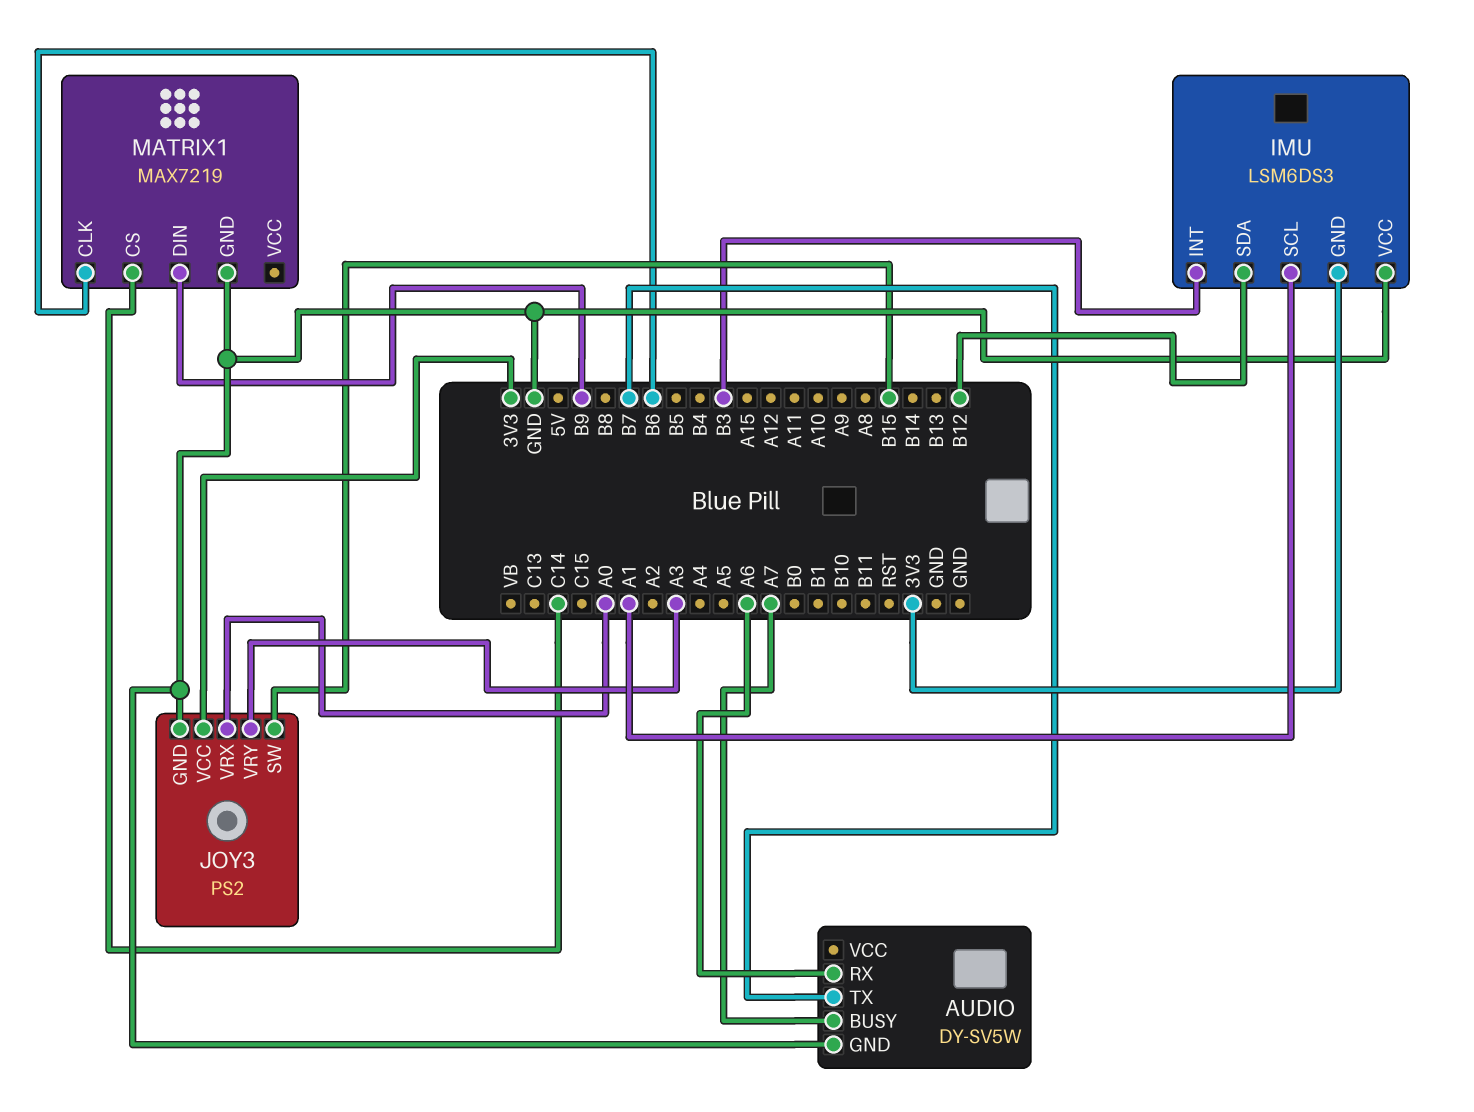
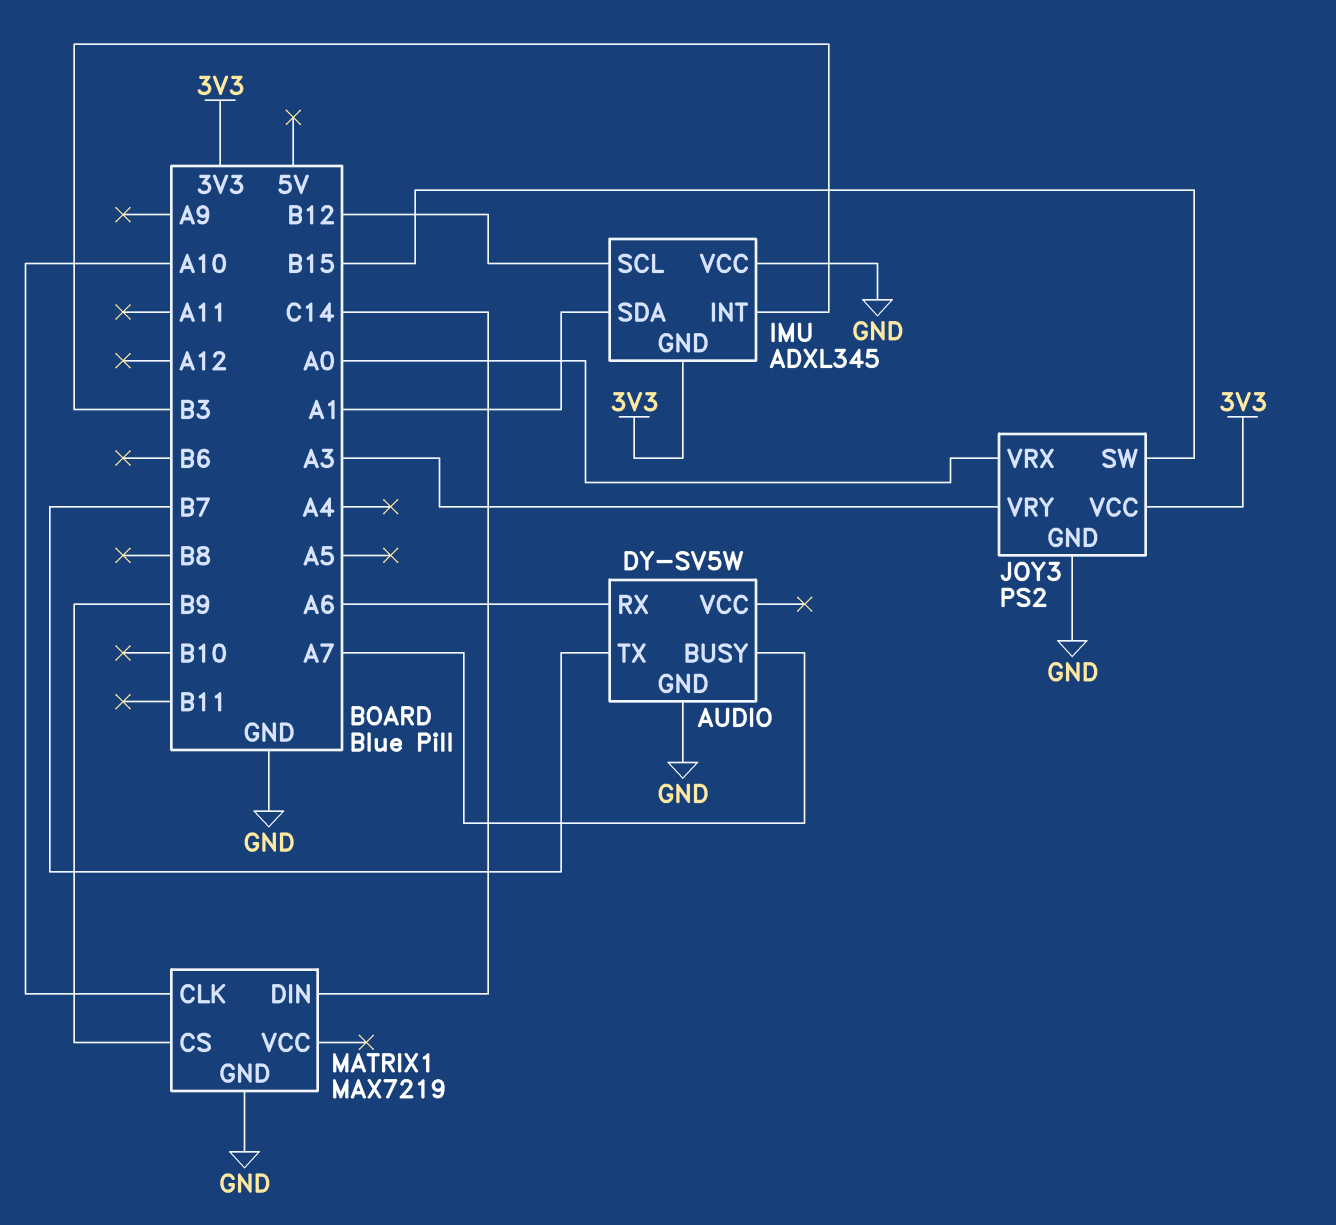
IMU: LSM6DS3 -> ADXL345
IMU pin SCL: A1 -> B12
IMU pin SDA: B12 -> A1
MATRIX1 pin CLK: B6 -> A10
MATRIX1 pin CS: C14 -> B9
MATRIX1 pin DIN: B9 -> C14

